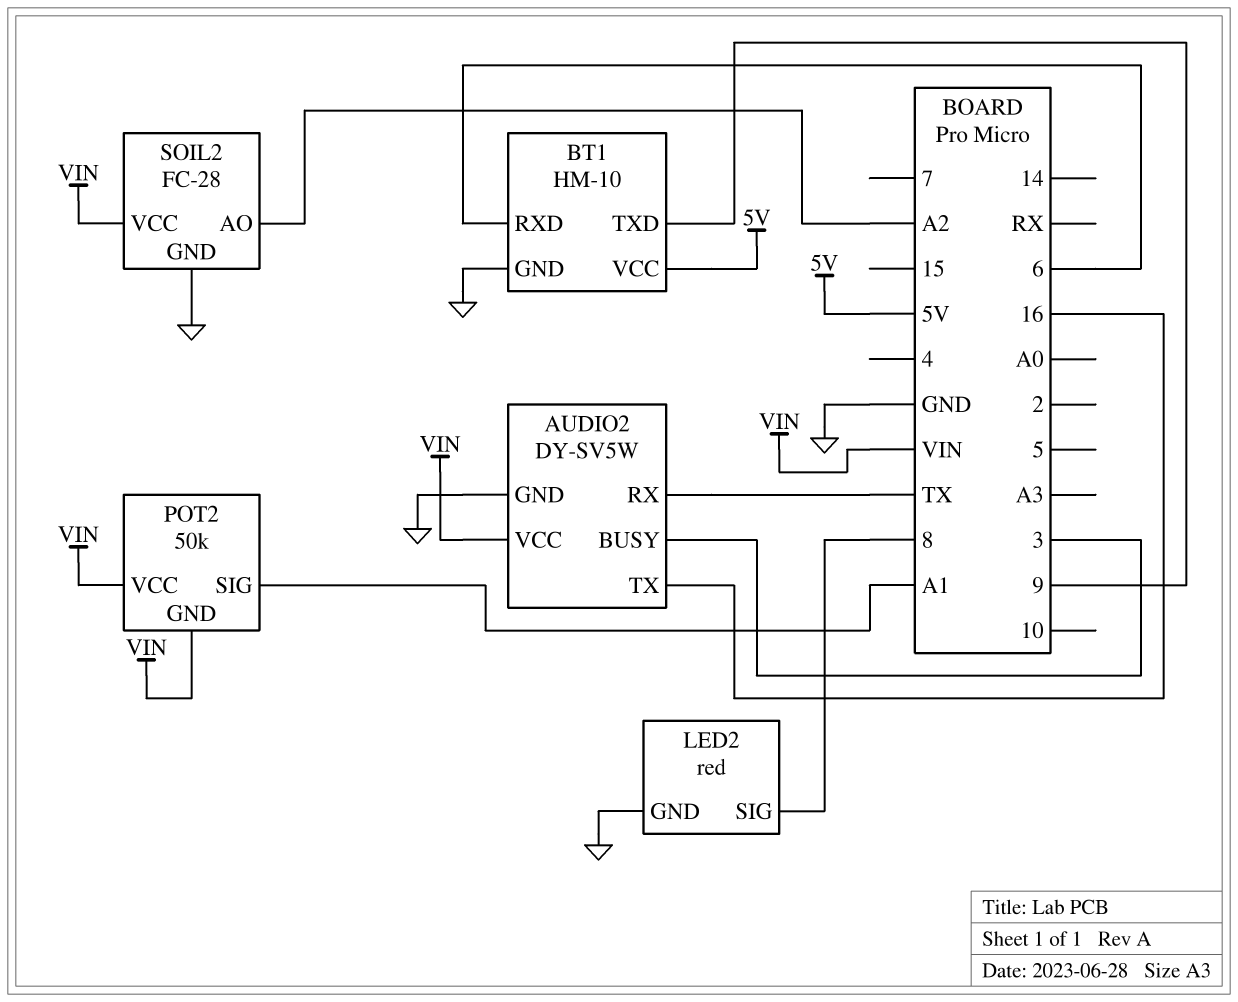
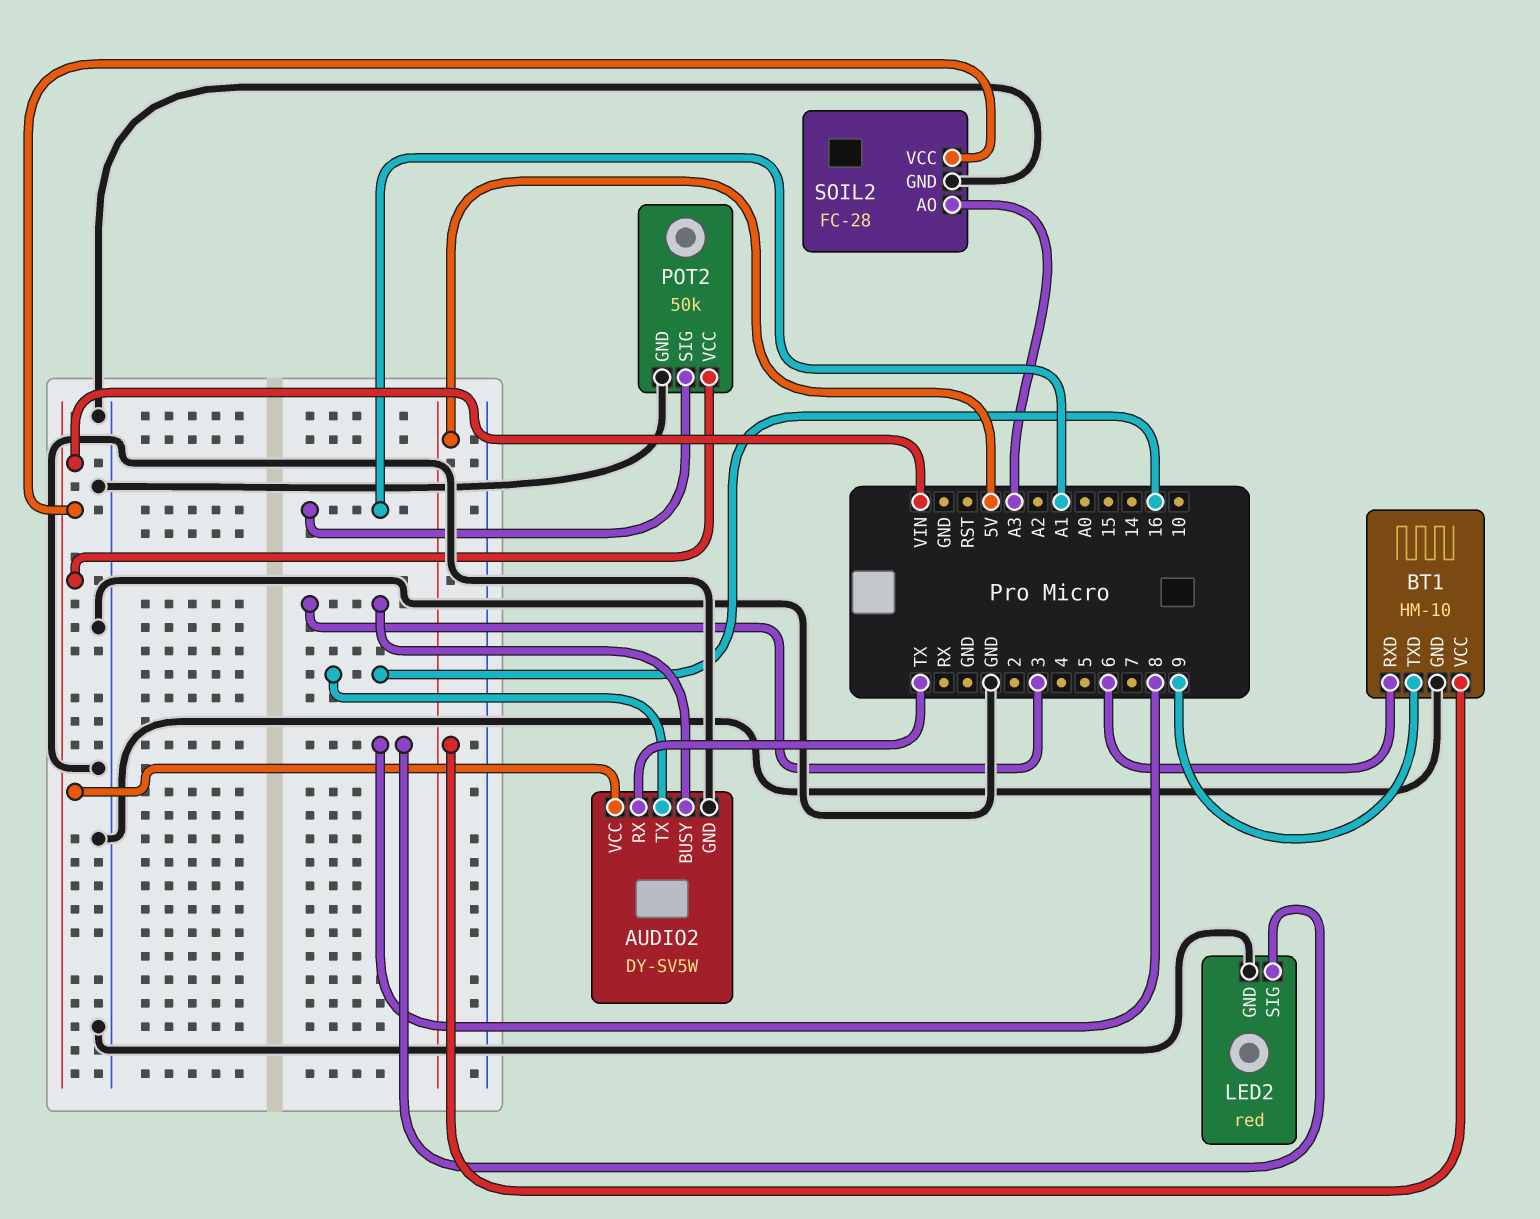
POT2 pin GND: VIN -> GND
SOIL2 pin AO: A2 -> A3

